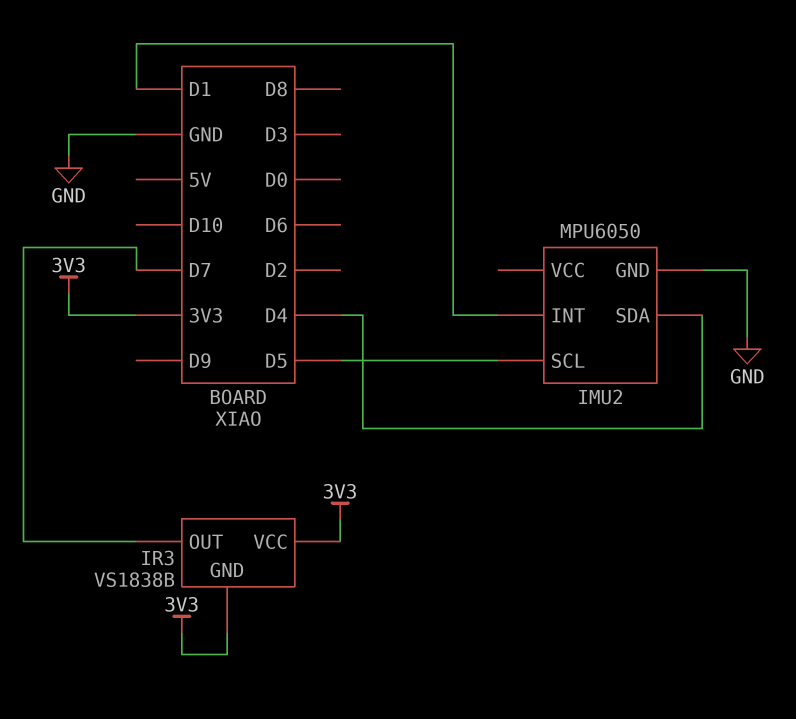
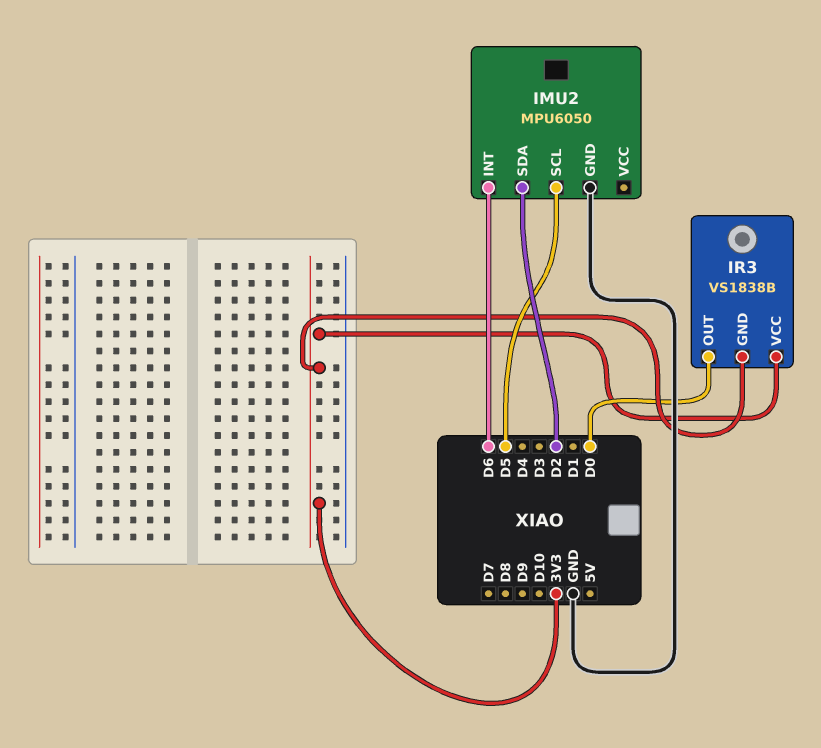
IMU2 pin INT: D1 -> D6
IMU2 pin SDA: D4 -> D2
IR3 pin OUT: D7 -> D0

